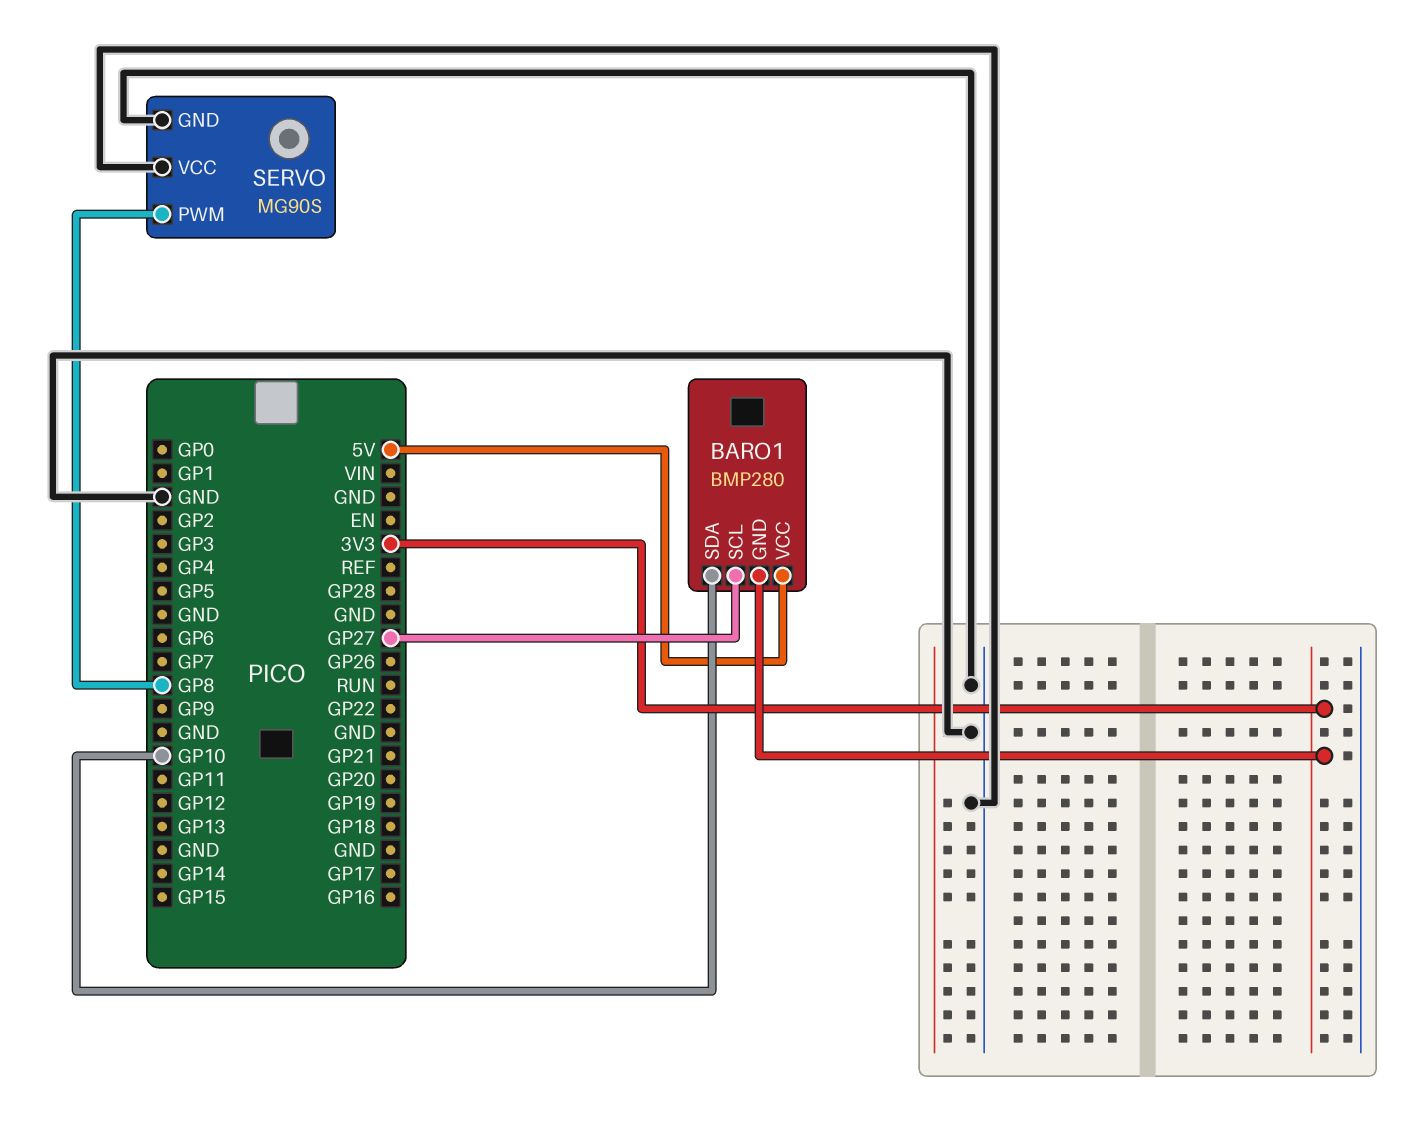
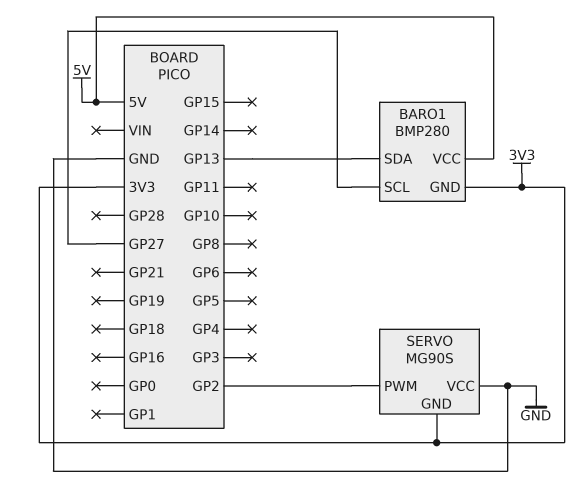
BARO1 pin SDA: GP10 -> GP13
SERVO pin GND: GND -> 3V3
SERVO pin PWM: GP8 -> GP2

